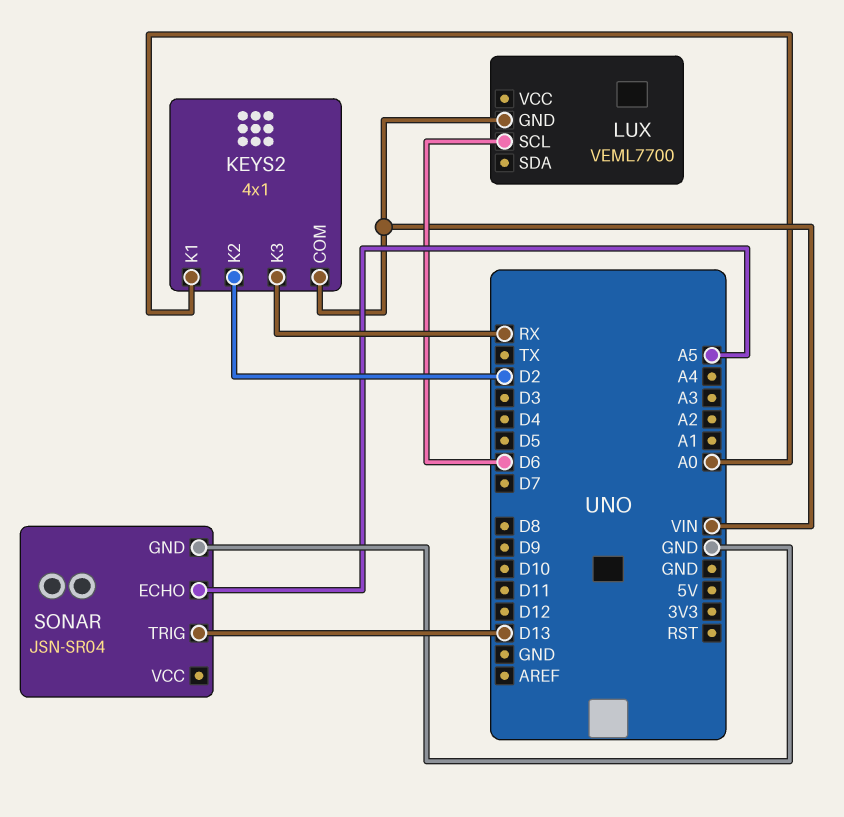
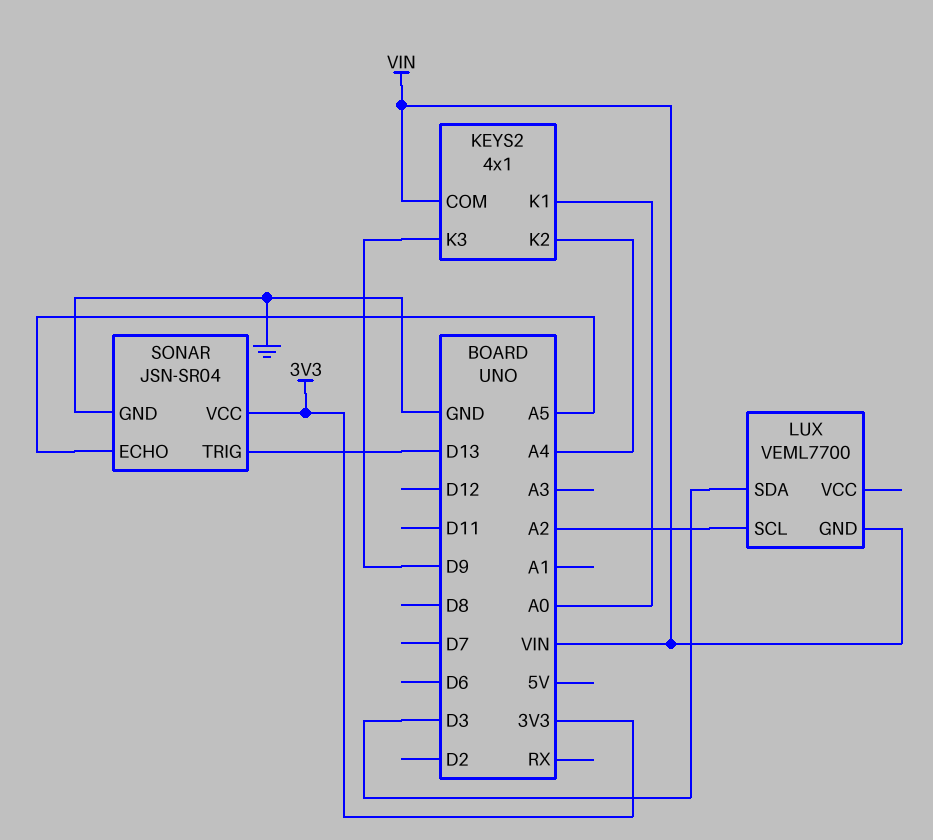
KEYS2 pin K2: D2 -> A4
KEYS2 pin K3: RX -> D9
LUX pin SCL: D6 -> A2
LUX pin SDA: none -> D3
SONAR pin VCC: none -> 3V3

